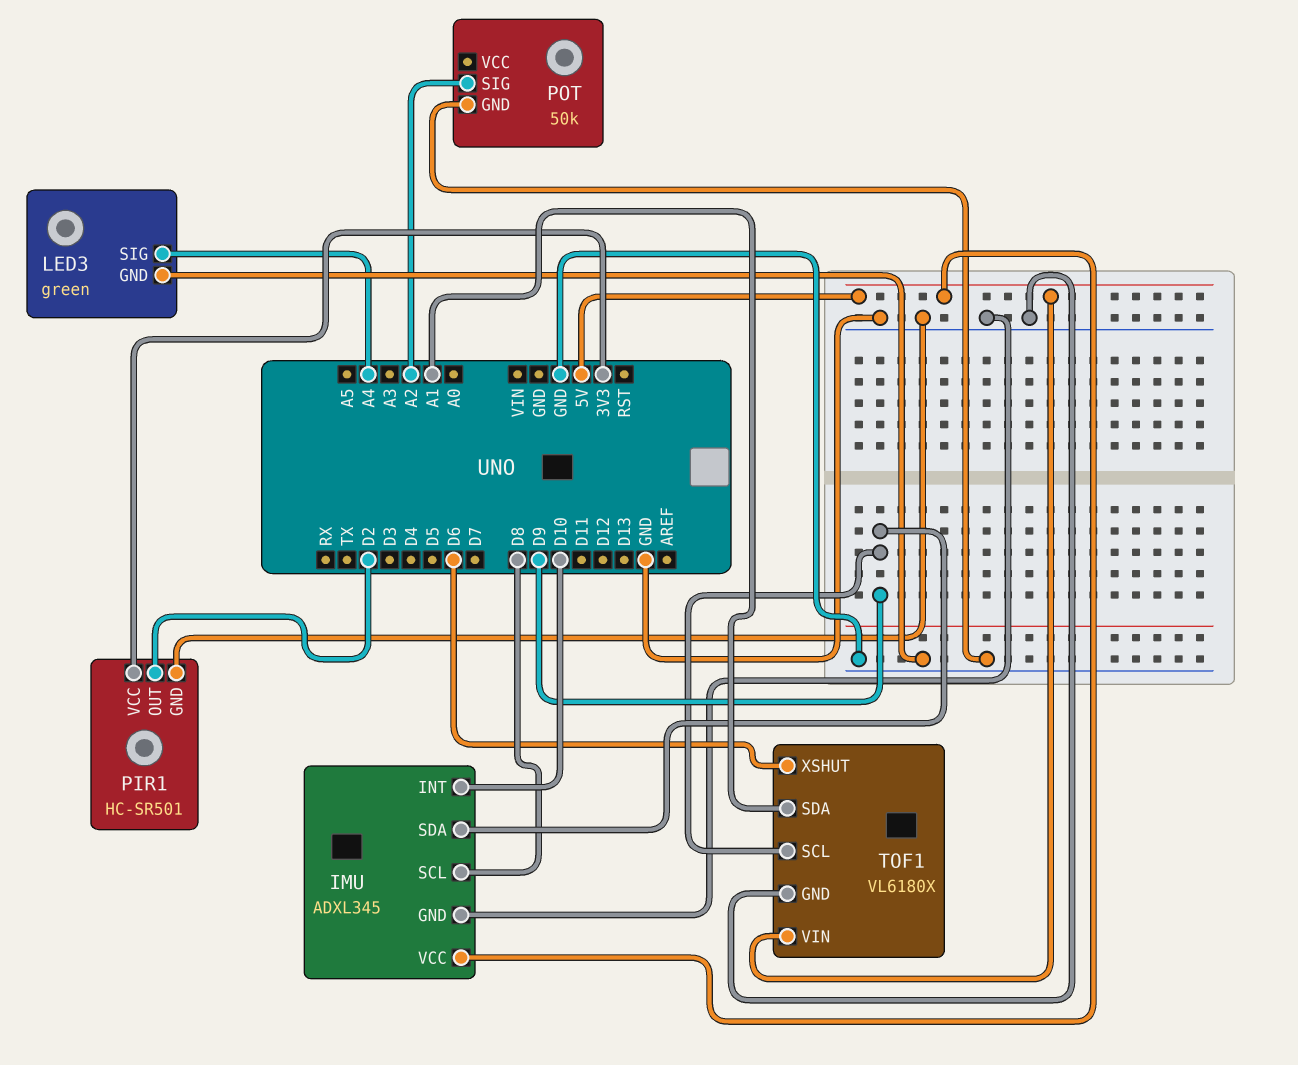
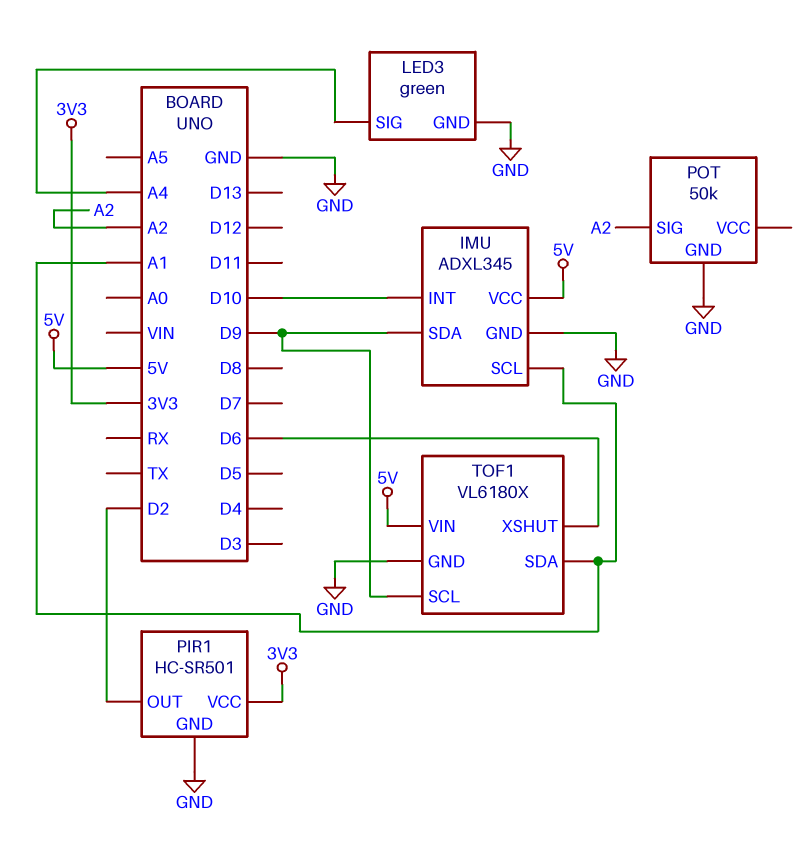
IMU pin SCL: D8 -> A1

